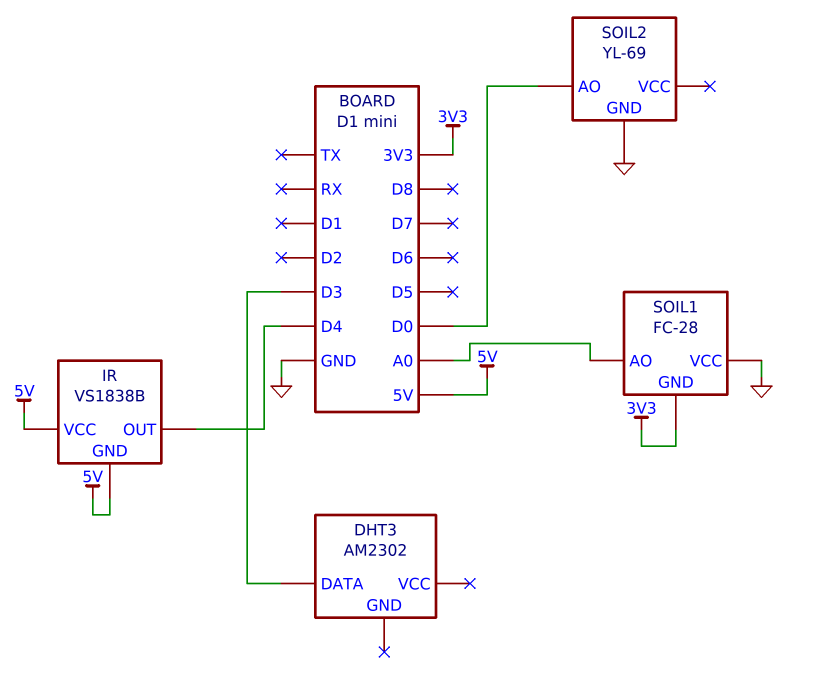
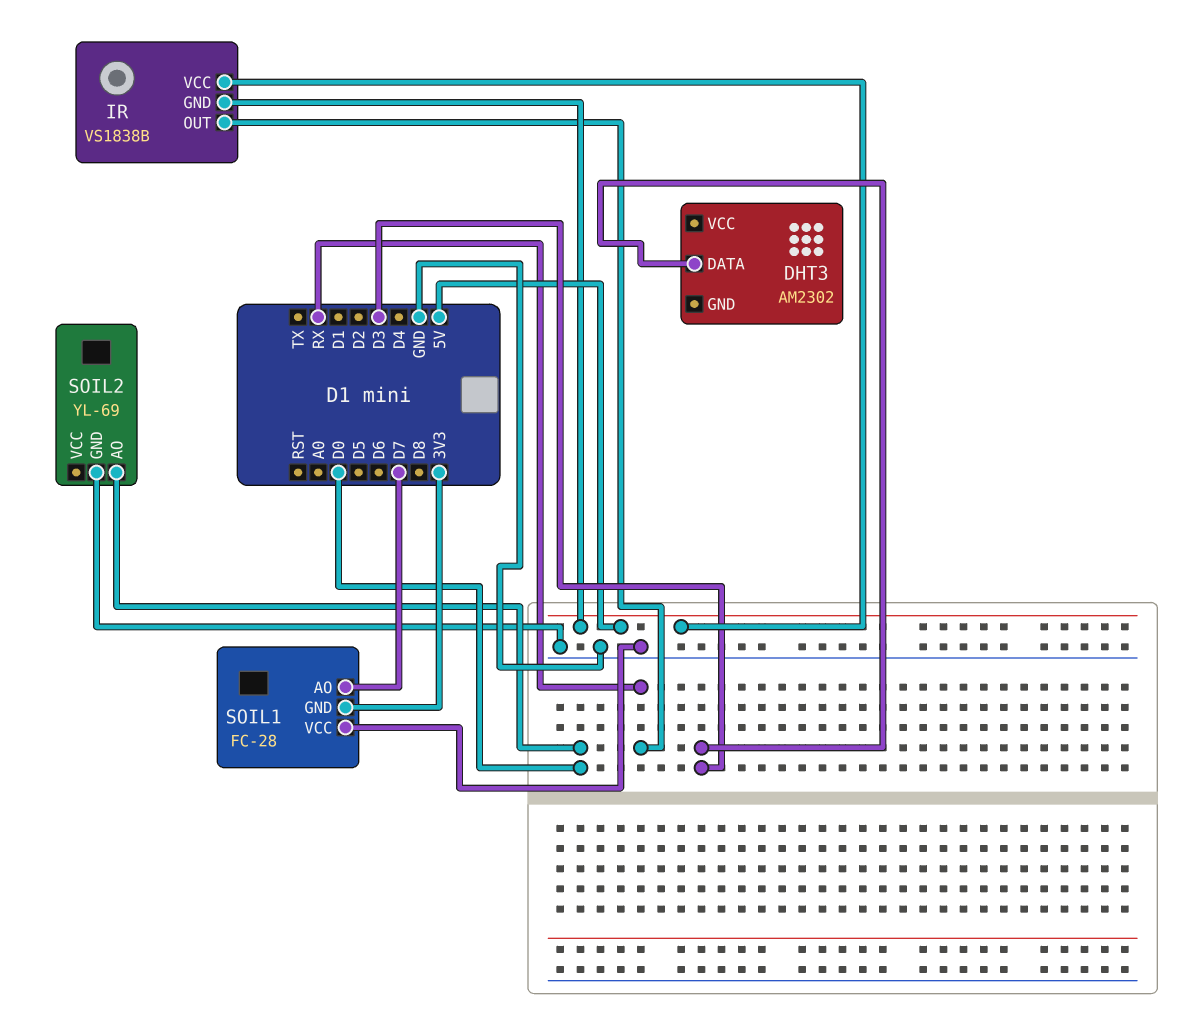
IR pin OUT: D4 -> RX
SOIL1 pin AO: A0 -> D7

